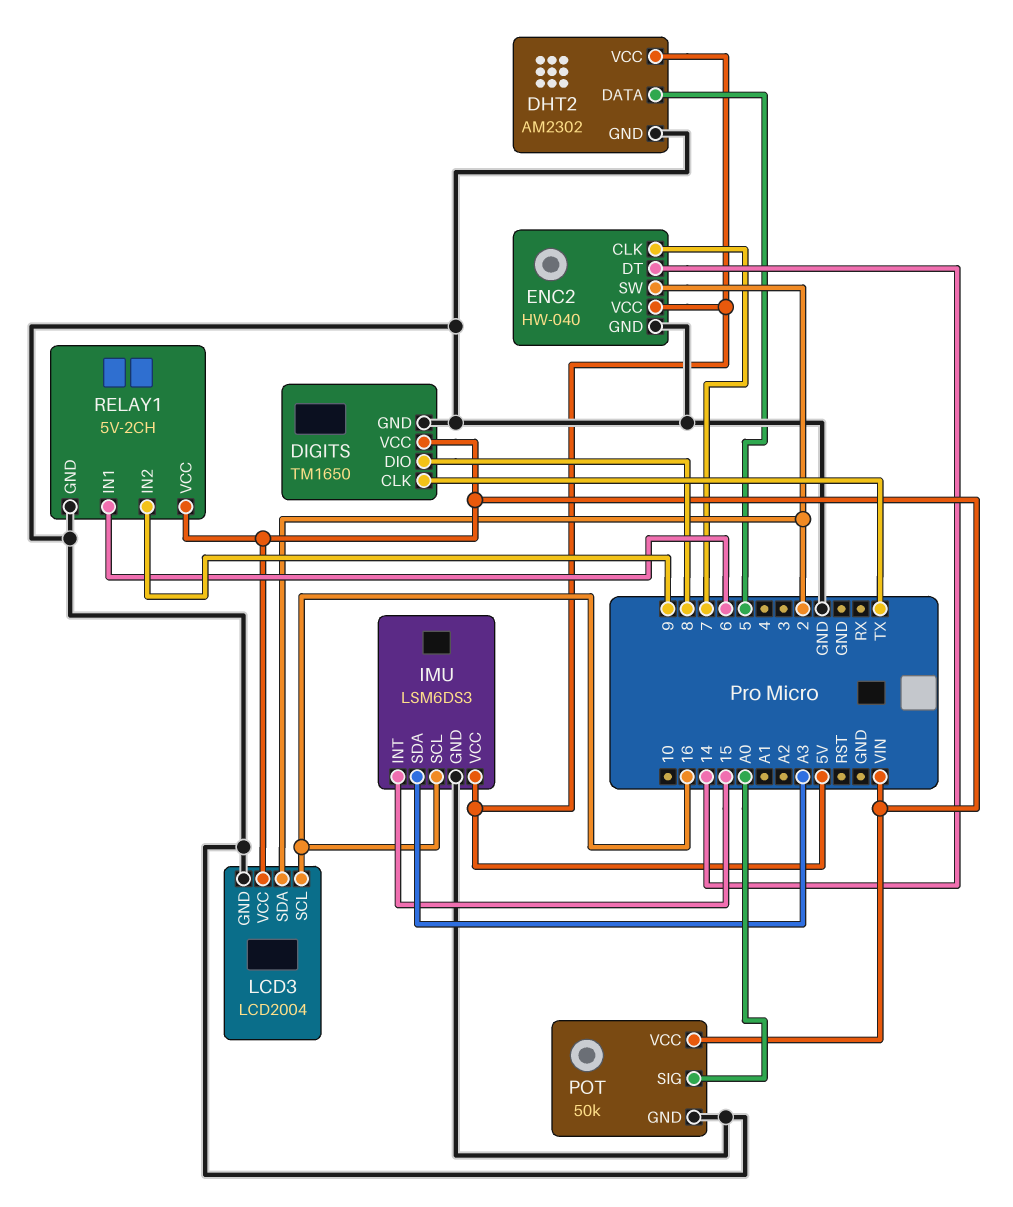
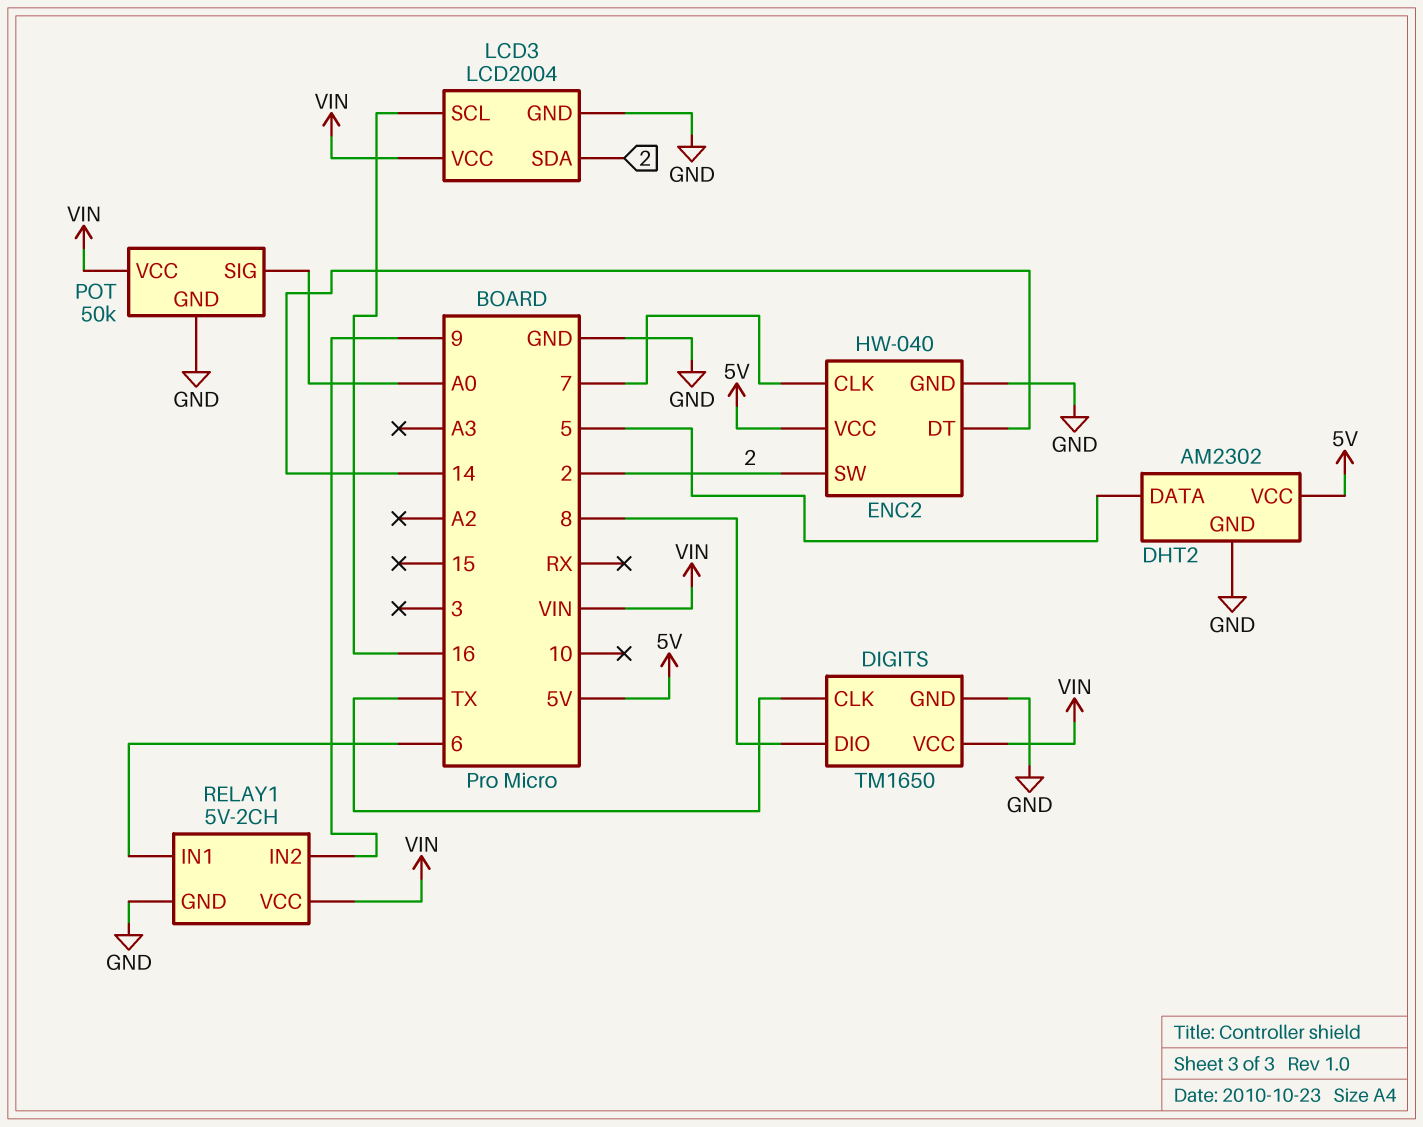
IMU: LSM6DS3 -> none
IMU pin GND: GND -> none
IMU pin INT: 15 -> none
IMU pin SCL: 16 -> none
IMU pin SDA: A3 -> none
IMU pin VCC: 5V -> none

